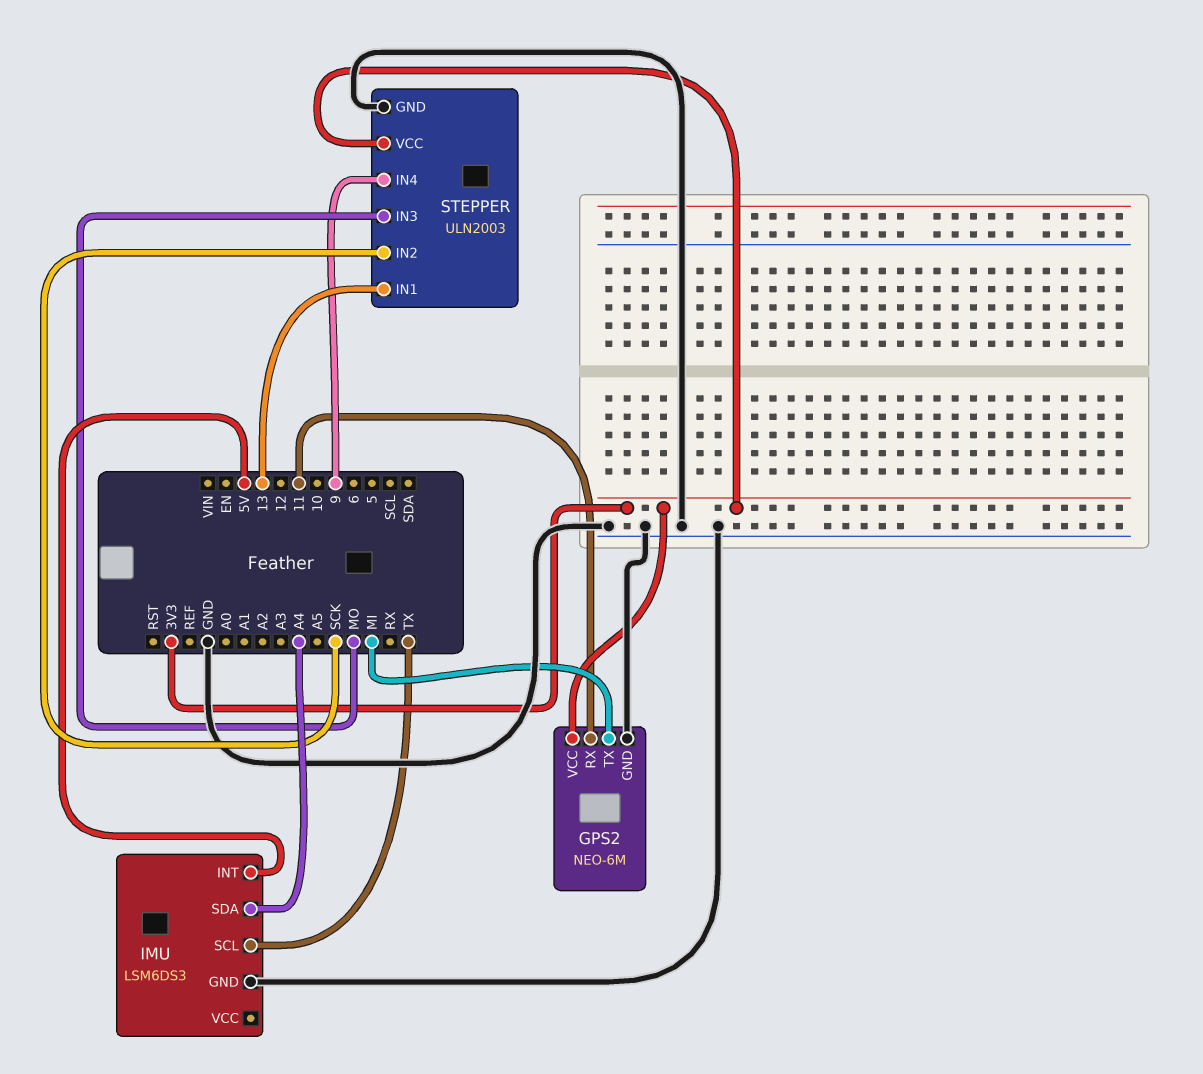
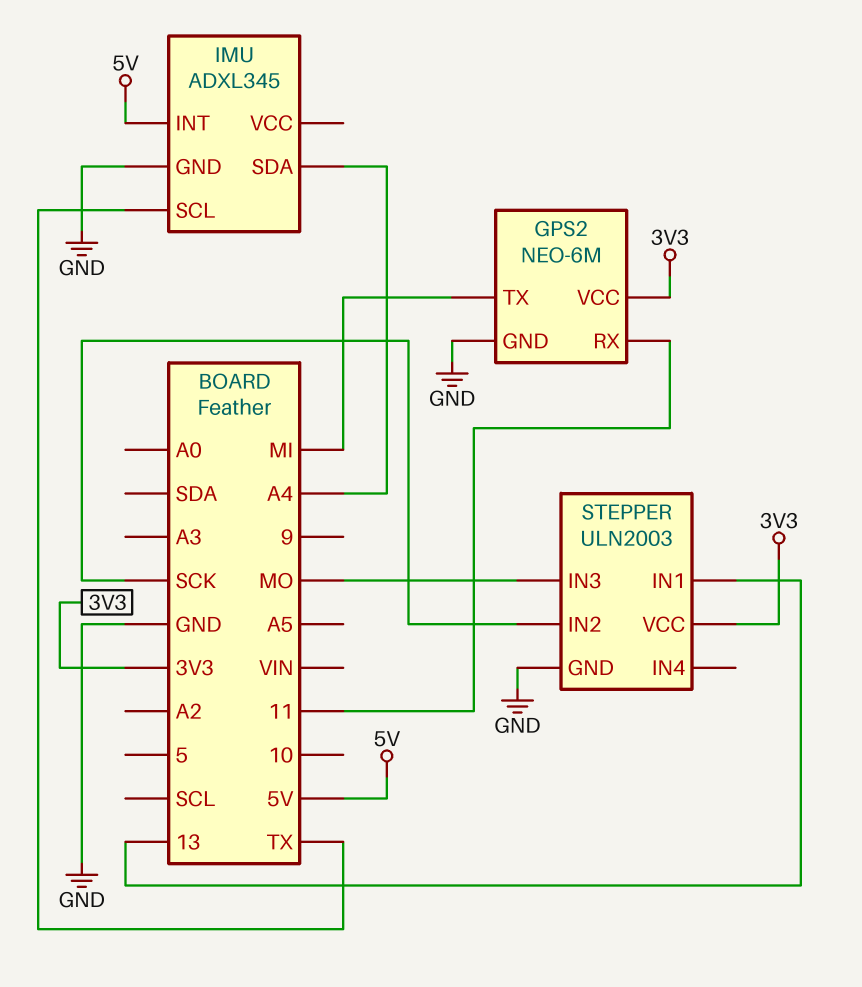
IMU: LSM6DS3 -> ADXL345
STEPPER pin IN4: 9 -> none

